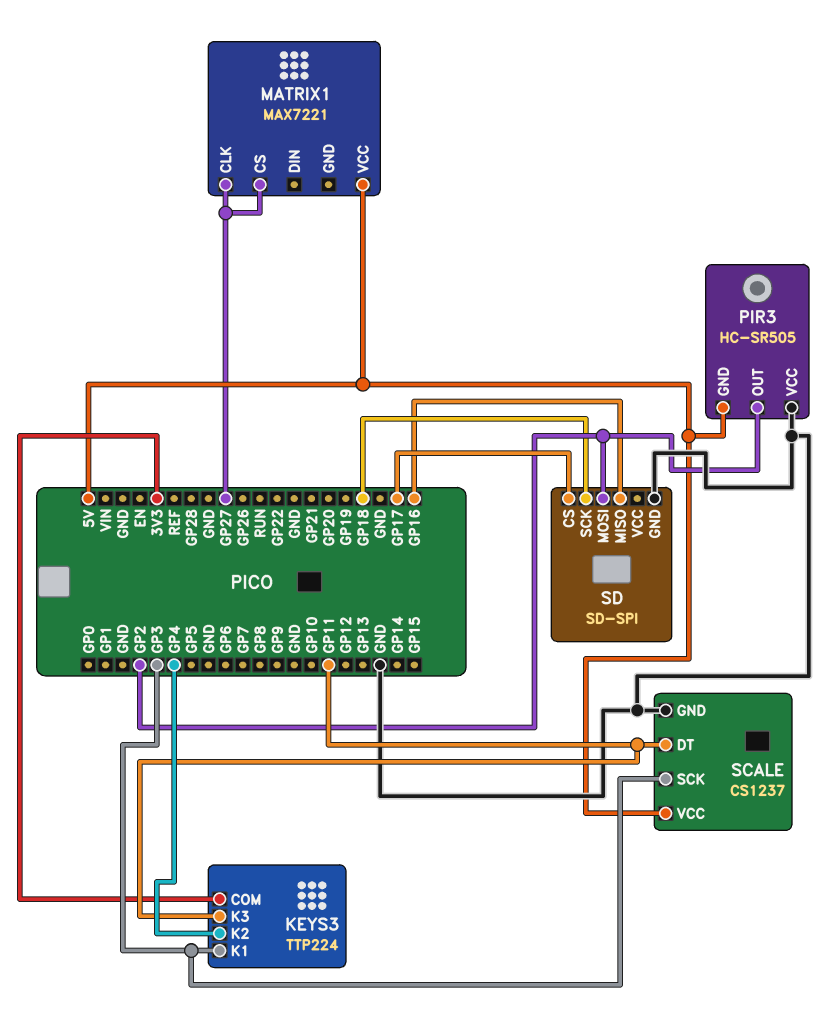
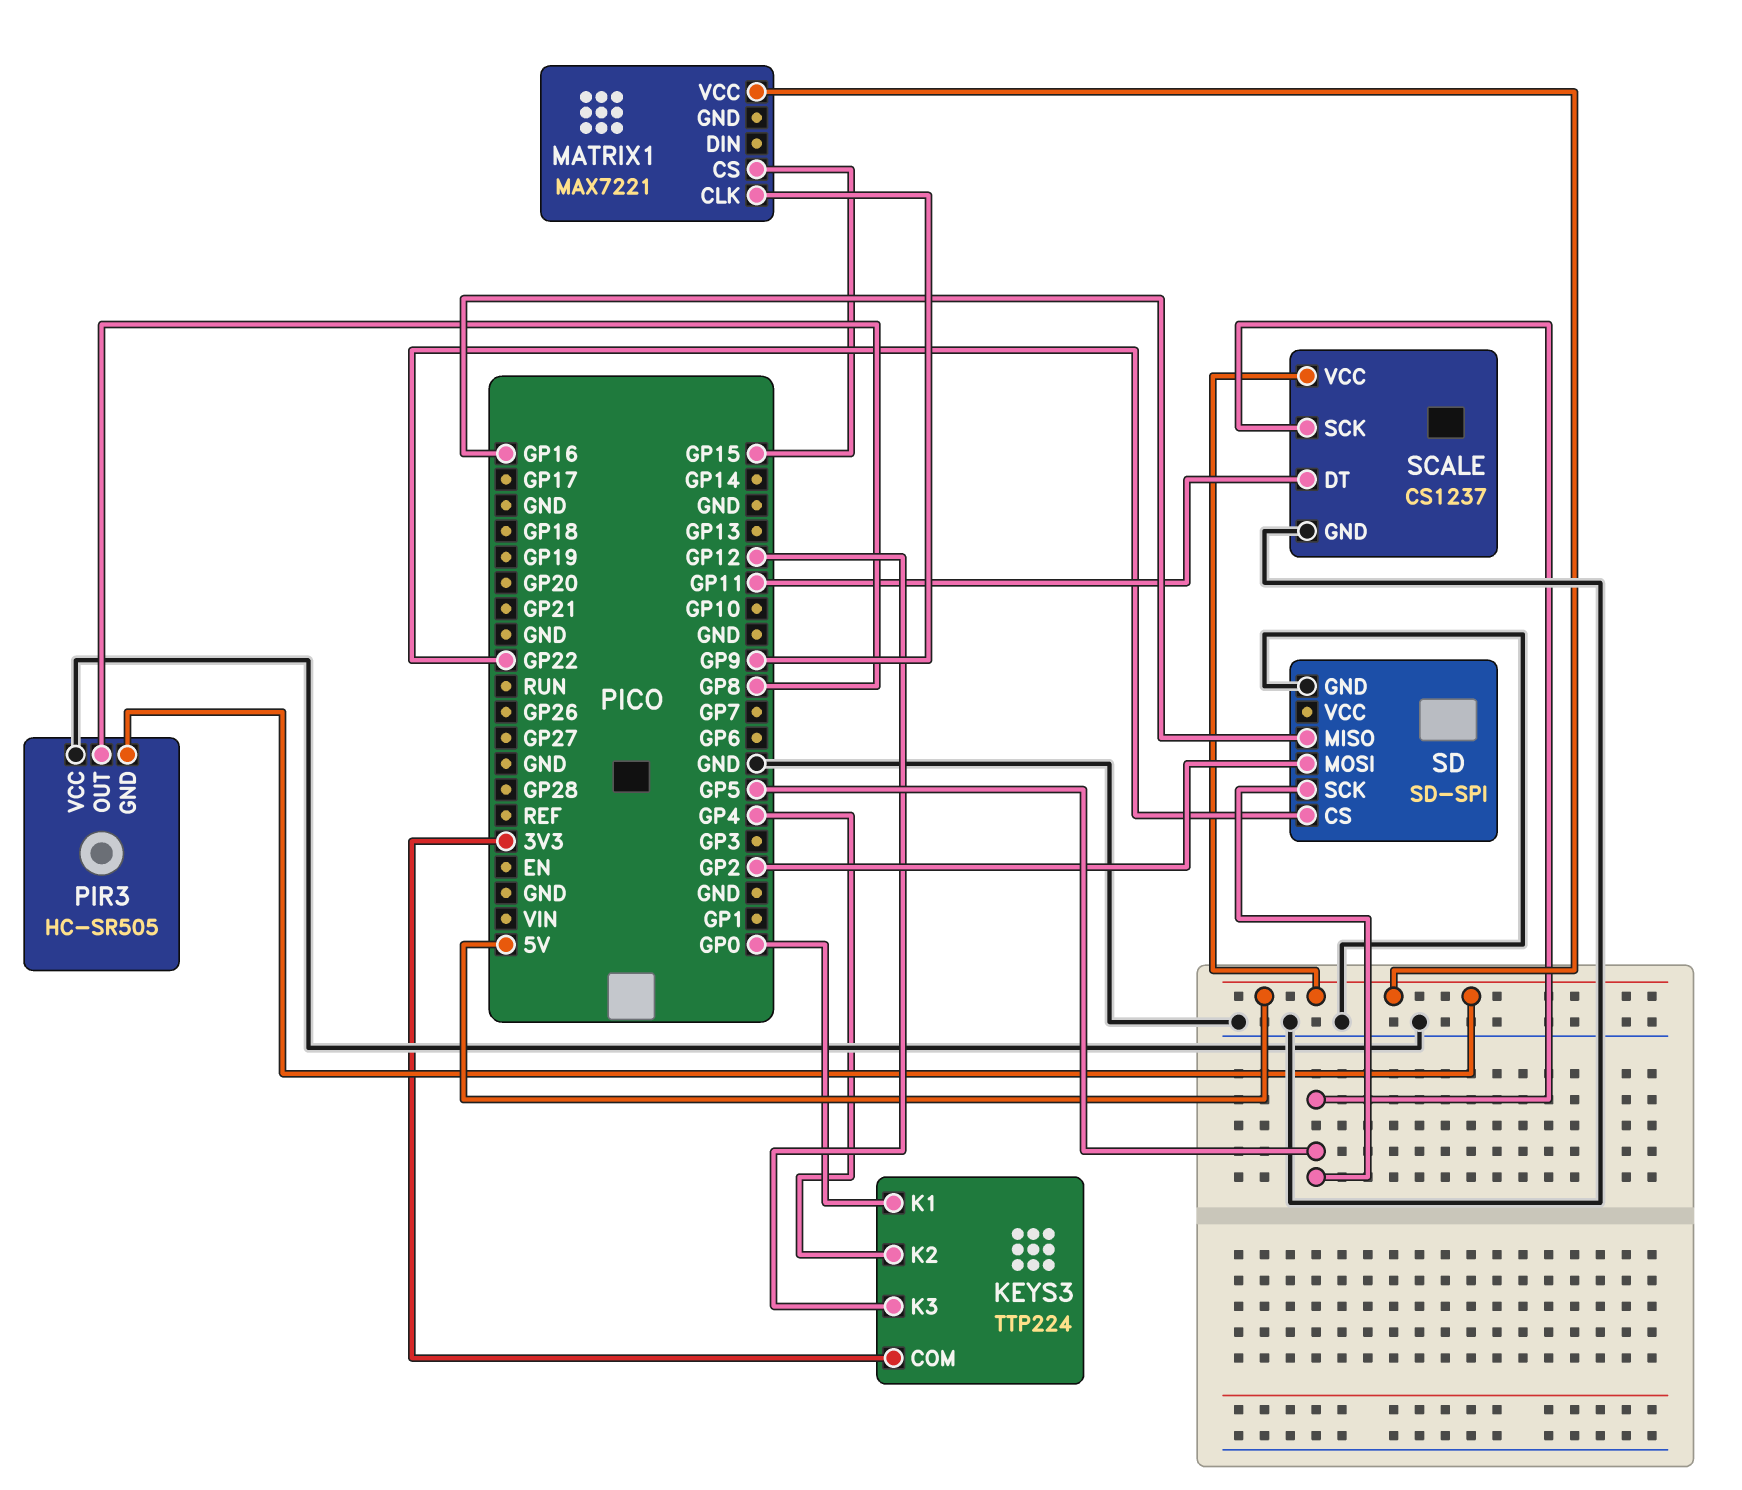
KEYS3 pin K1: GP3 -> GP0
KEYS3 pin K3: GP11 -> GP12
MATRIX1 pin CLK: GP27 -> GP9
MATRIX1 pin CS: GP27 -> GP15
PIR3 pin OUT: GP2 -> GP8
SCALE pin SCK: GP3 -> GP5
SD pin CS: GP17 -> GP22
SD pin SCK: GP18 -> GP5

